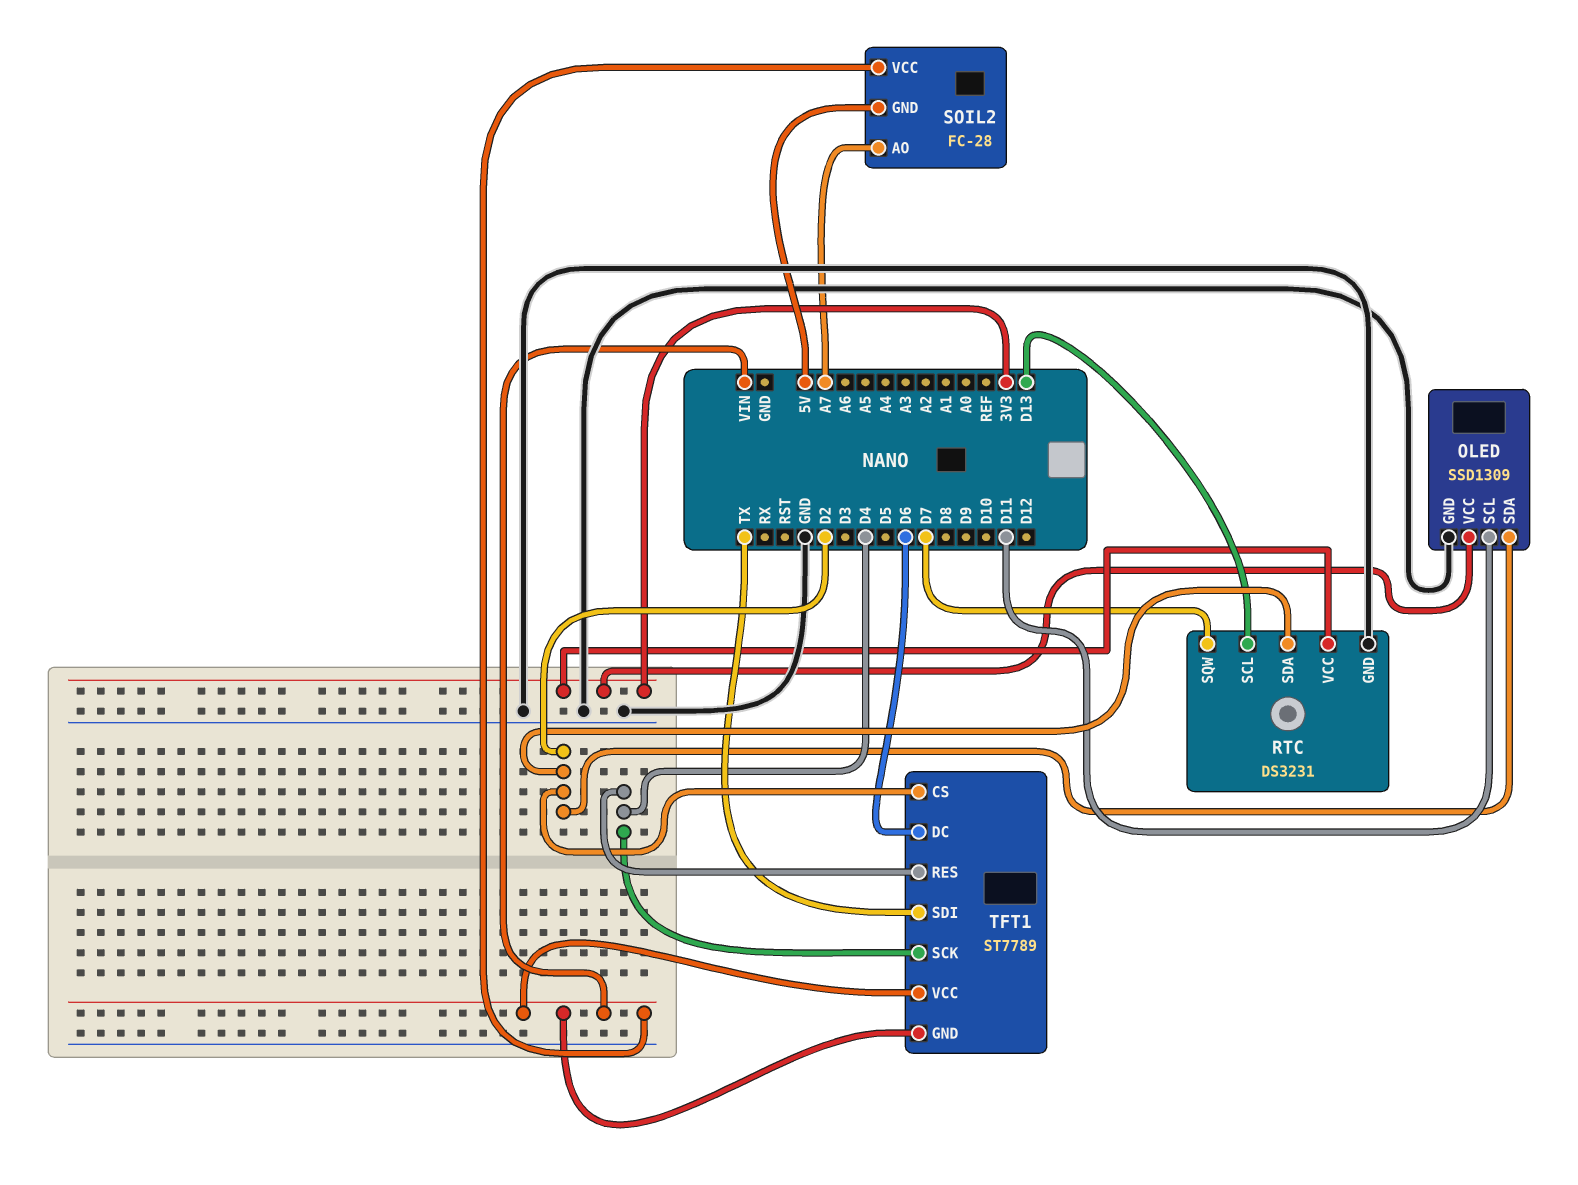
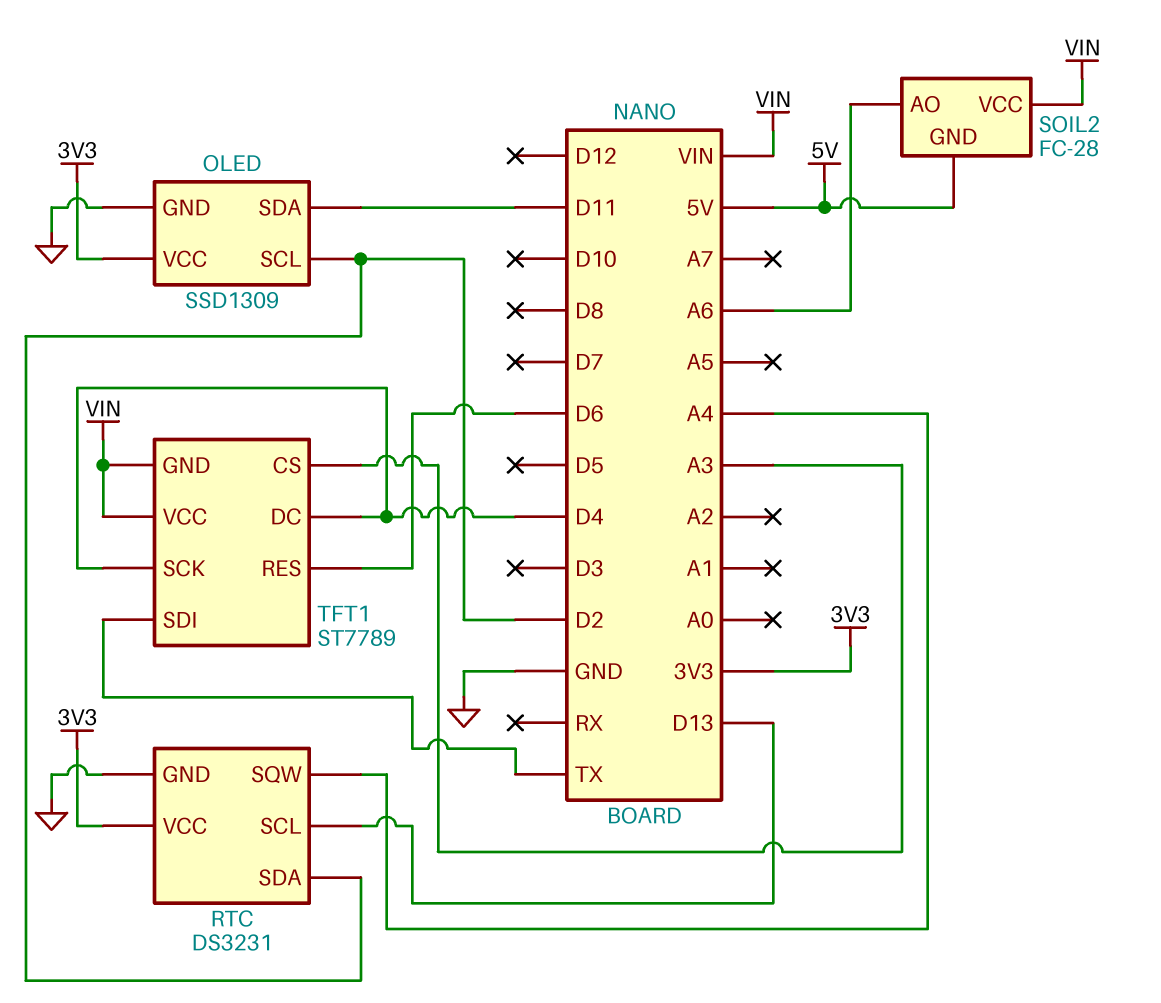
OLED pin SCL: D11 -> D2
OLED pin SDA: D2 -> D11
RTC pin SQW: D7 -> A4
SOIL2 pin AO: A7 -> A6
TFT1 pin CS: D2 -> A3
TFT1 pin DC: D6 -> D4
TFT1 pin RES: D4 -> D6

